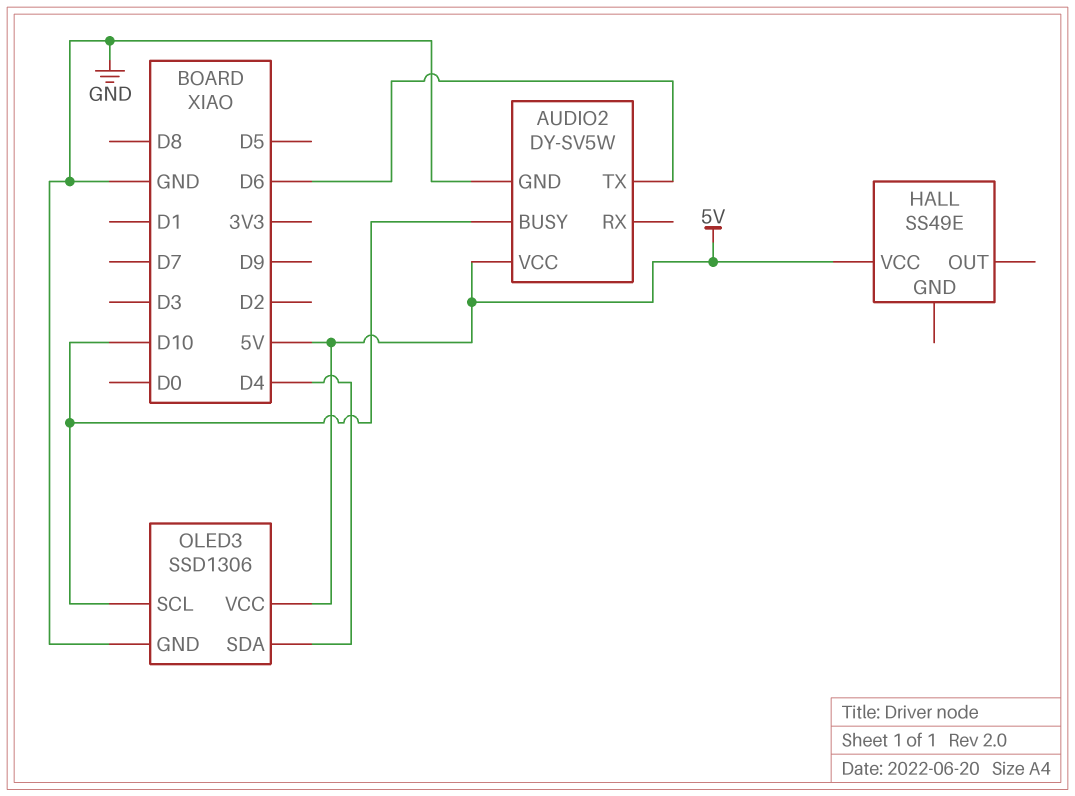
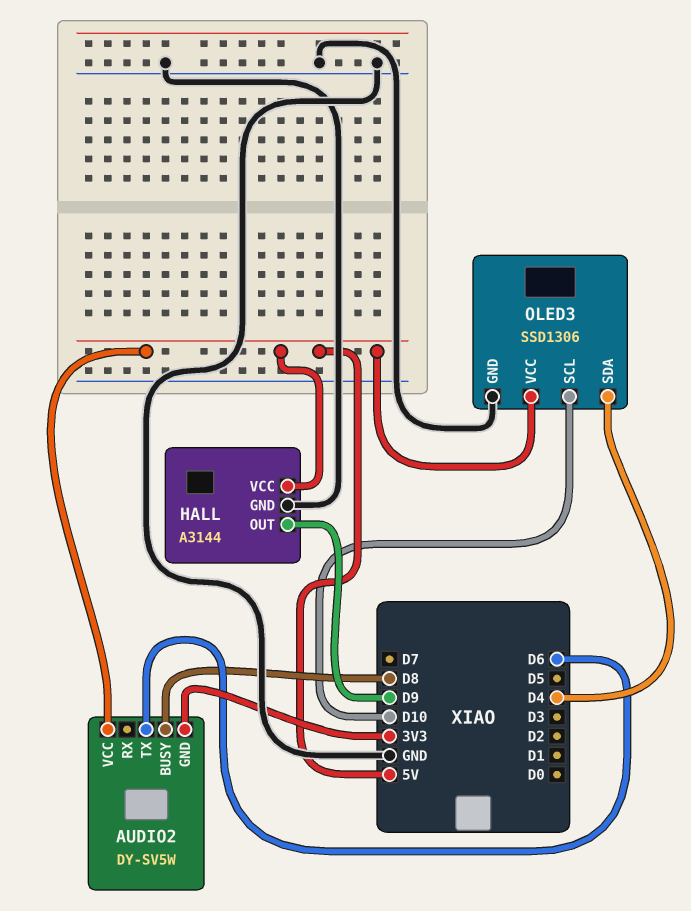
AUDIO2 pin BUSY: D10 -> D8
AUDIO2 pin GND: GND -> 3V3
HALL: SS49E -> A3144
HALL pin GND: none -> GND
HALL pin OUT: none -> D9

